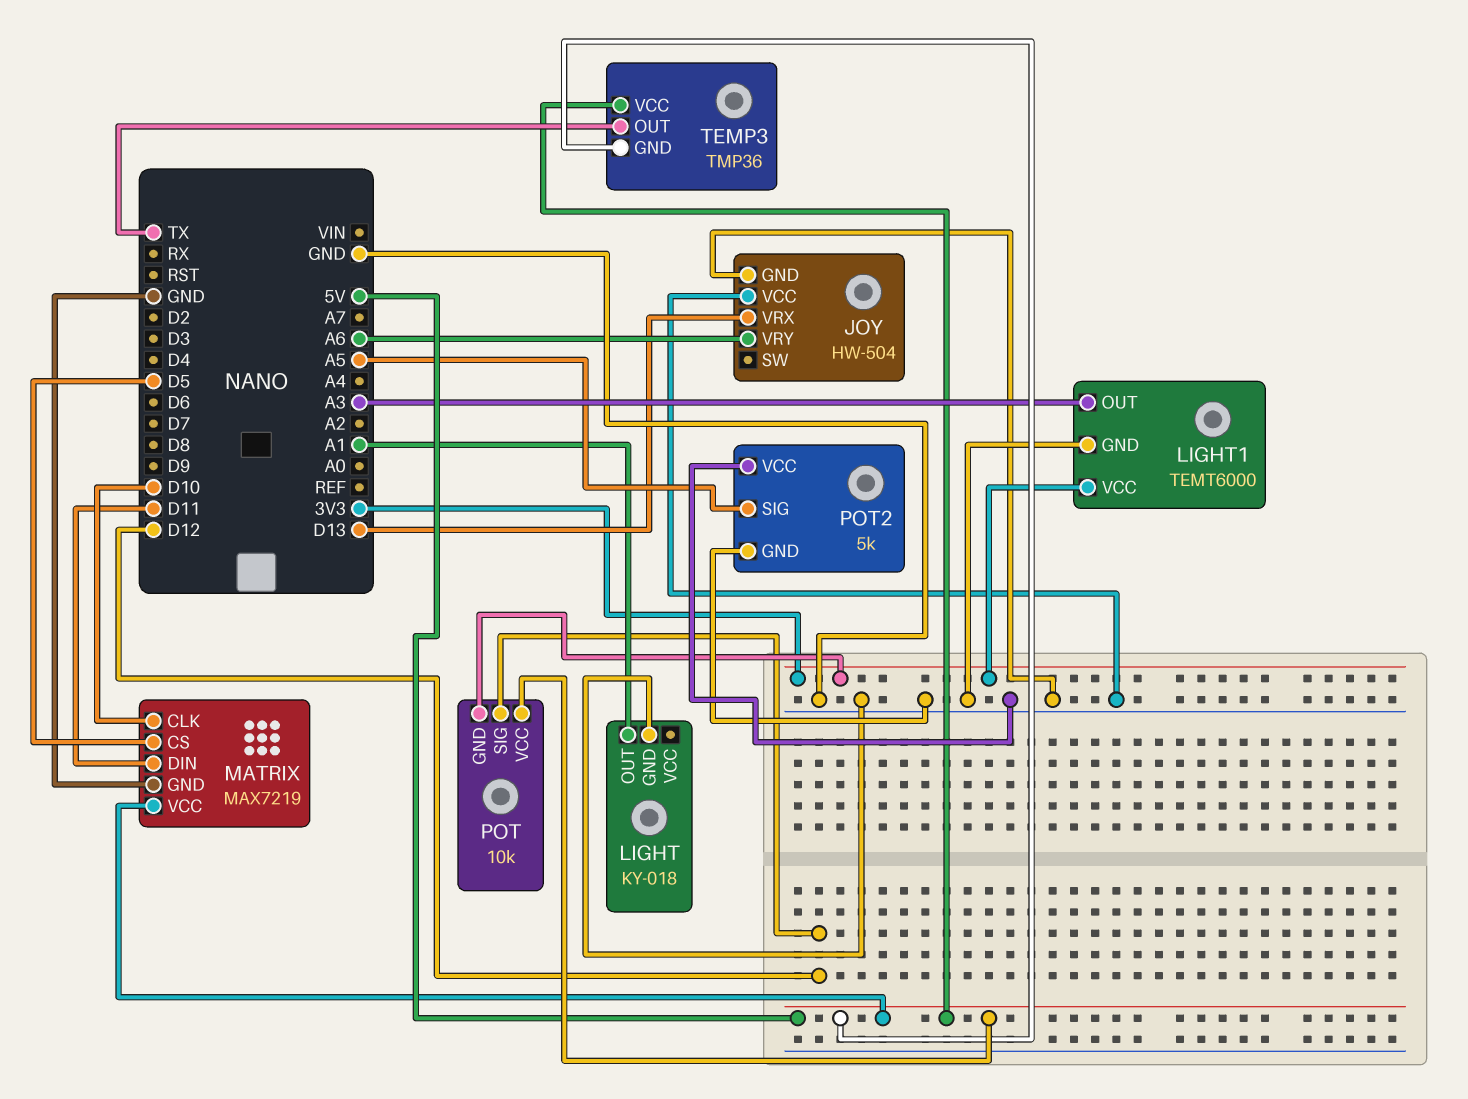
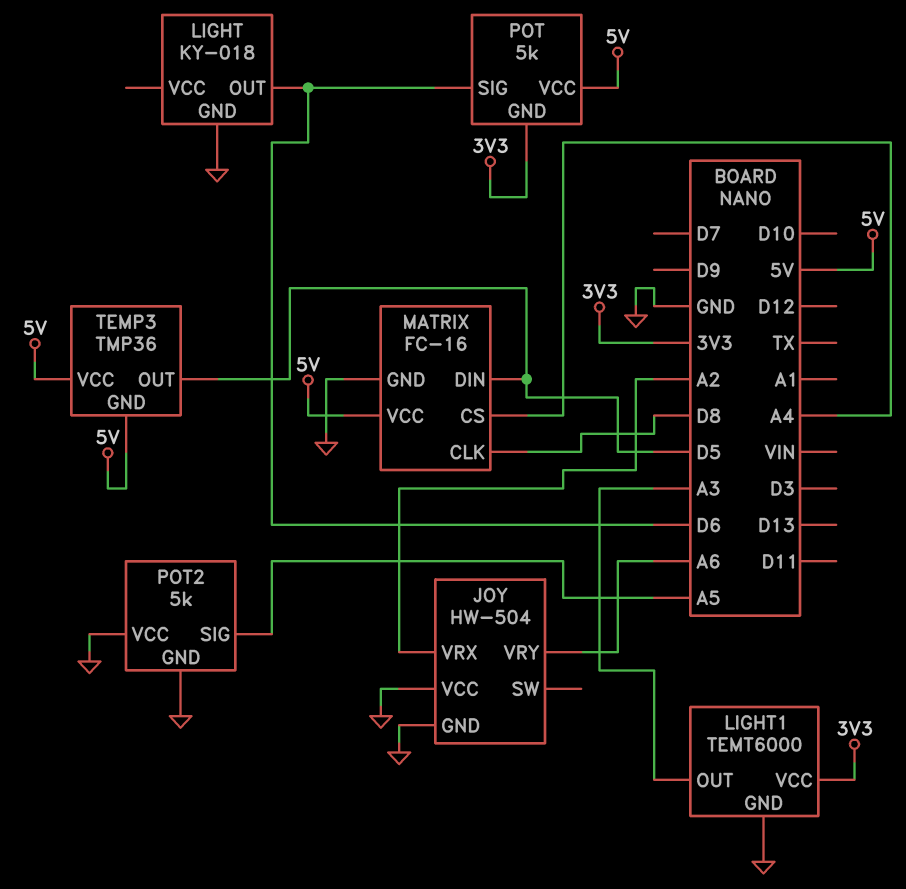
JOY pin VRX: D13 -> A2
LIGHT pin OUT: A1 -> D6
MATRIX: MAX7219 -> FC-16
MATRIX pin CLK: D10 -> D8
MATRIX pin CS: D5 -> A4
MATRIX pin DIN: D11 -> D5
POT: 10k -> 5k
POT pin SIG: D12 -> D6
TEMP3 pin OUT: TX -> D5

